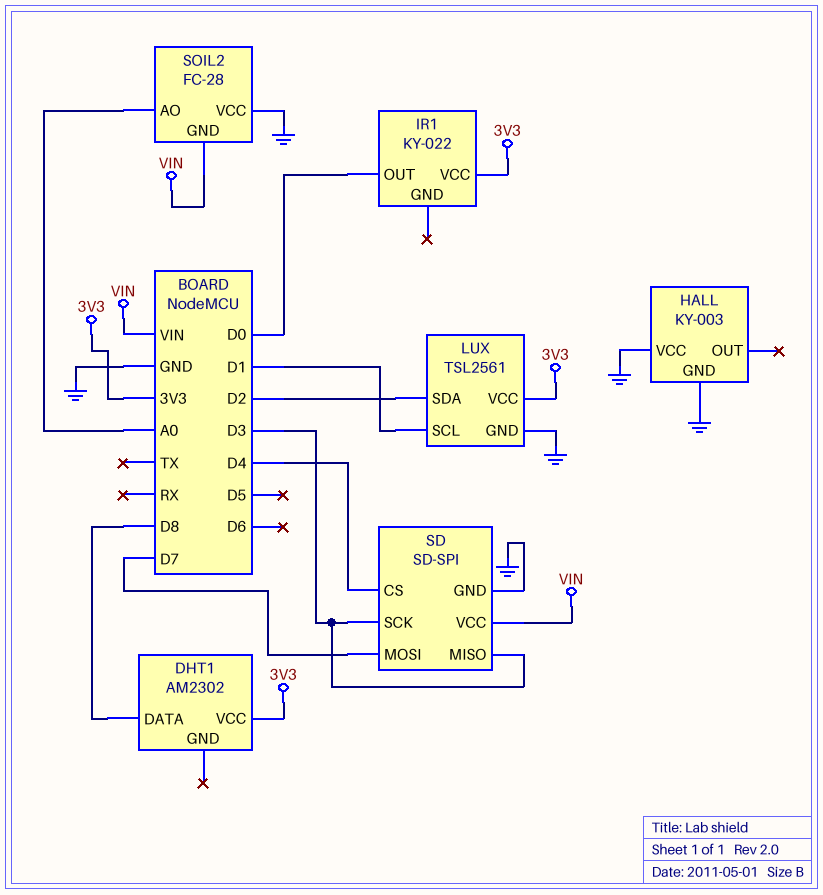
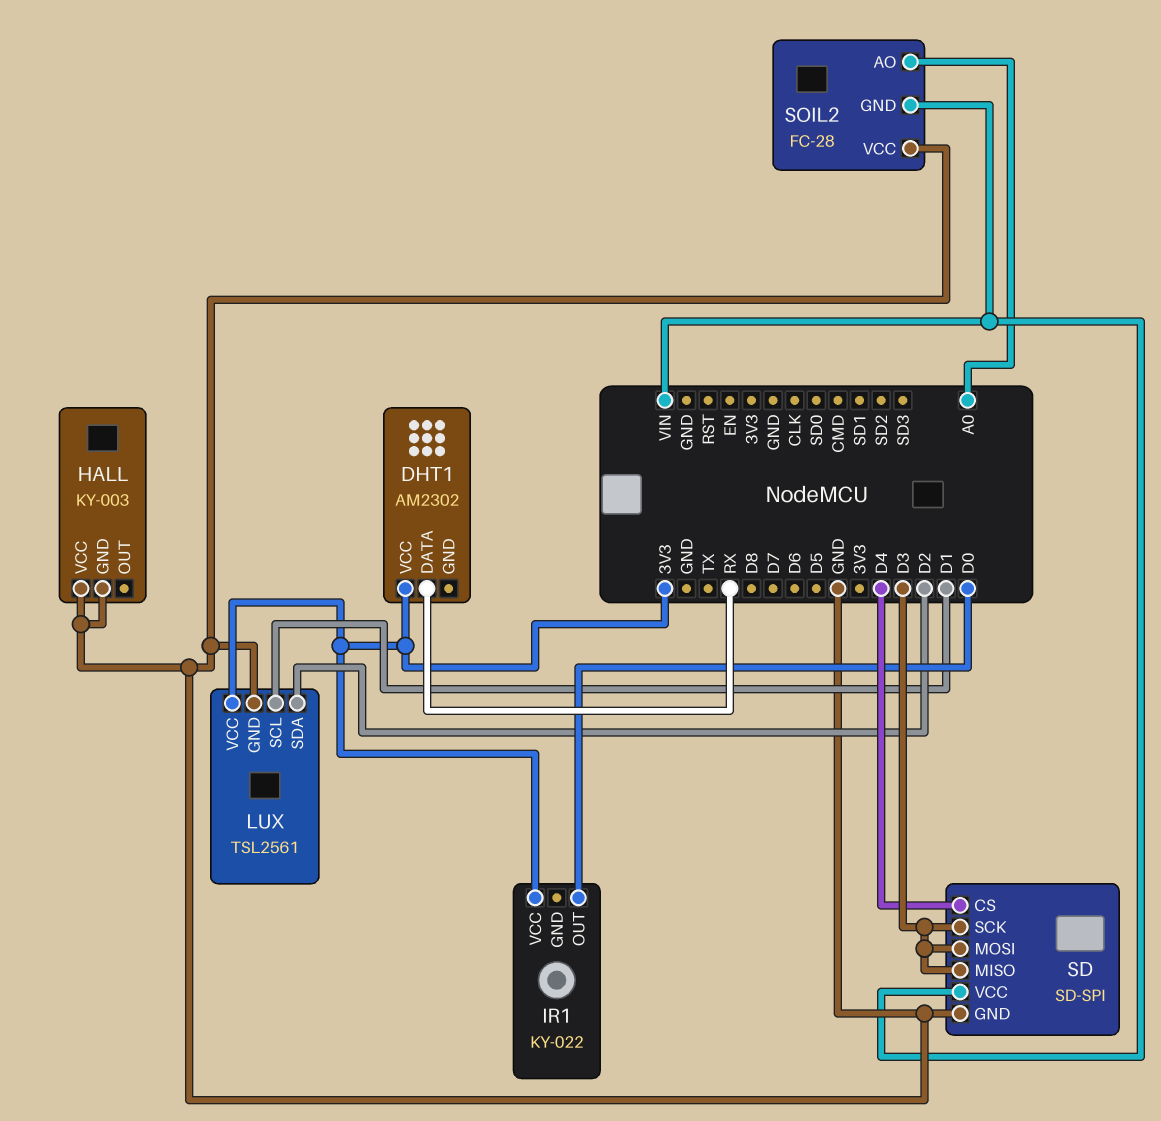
DHT1 pin DATA: D8 -> RX
SD pin MOSI: D7 -> D3

